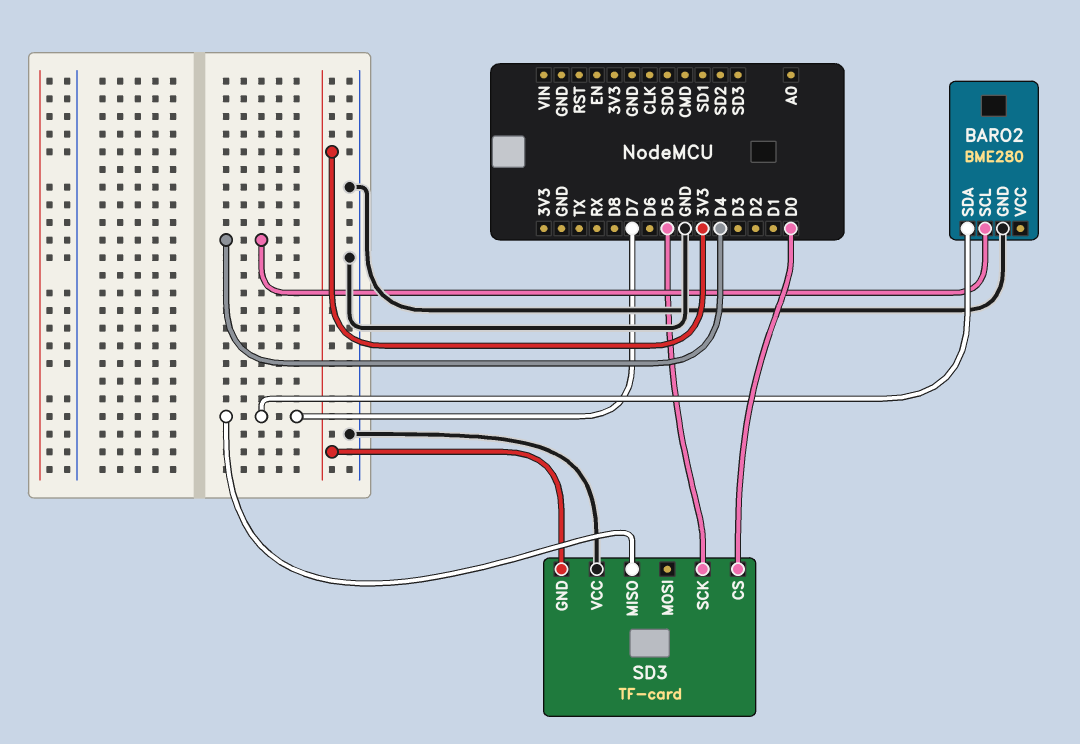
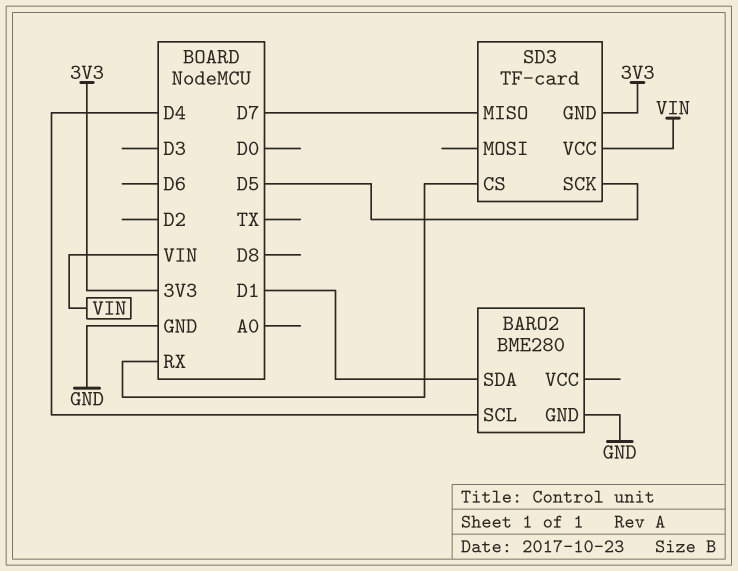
BARO2 pin SDA: D7 -> D1
SD3 pin CS: D0 -> RX
SD3 pin VCC: GND -> VIN

